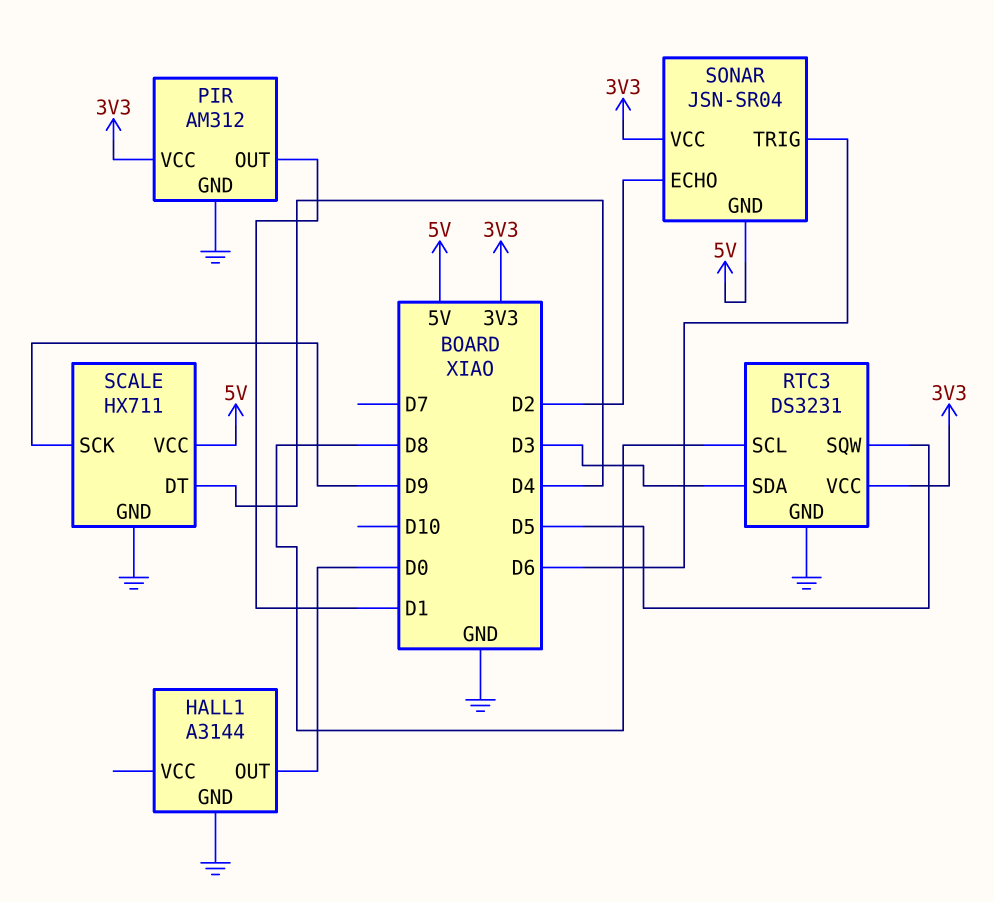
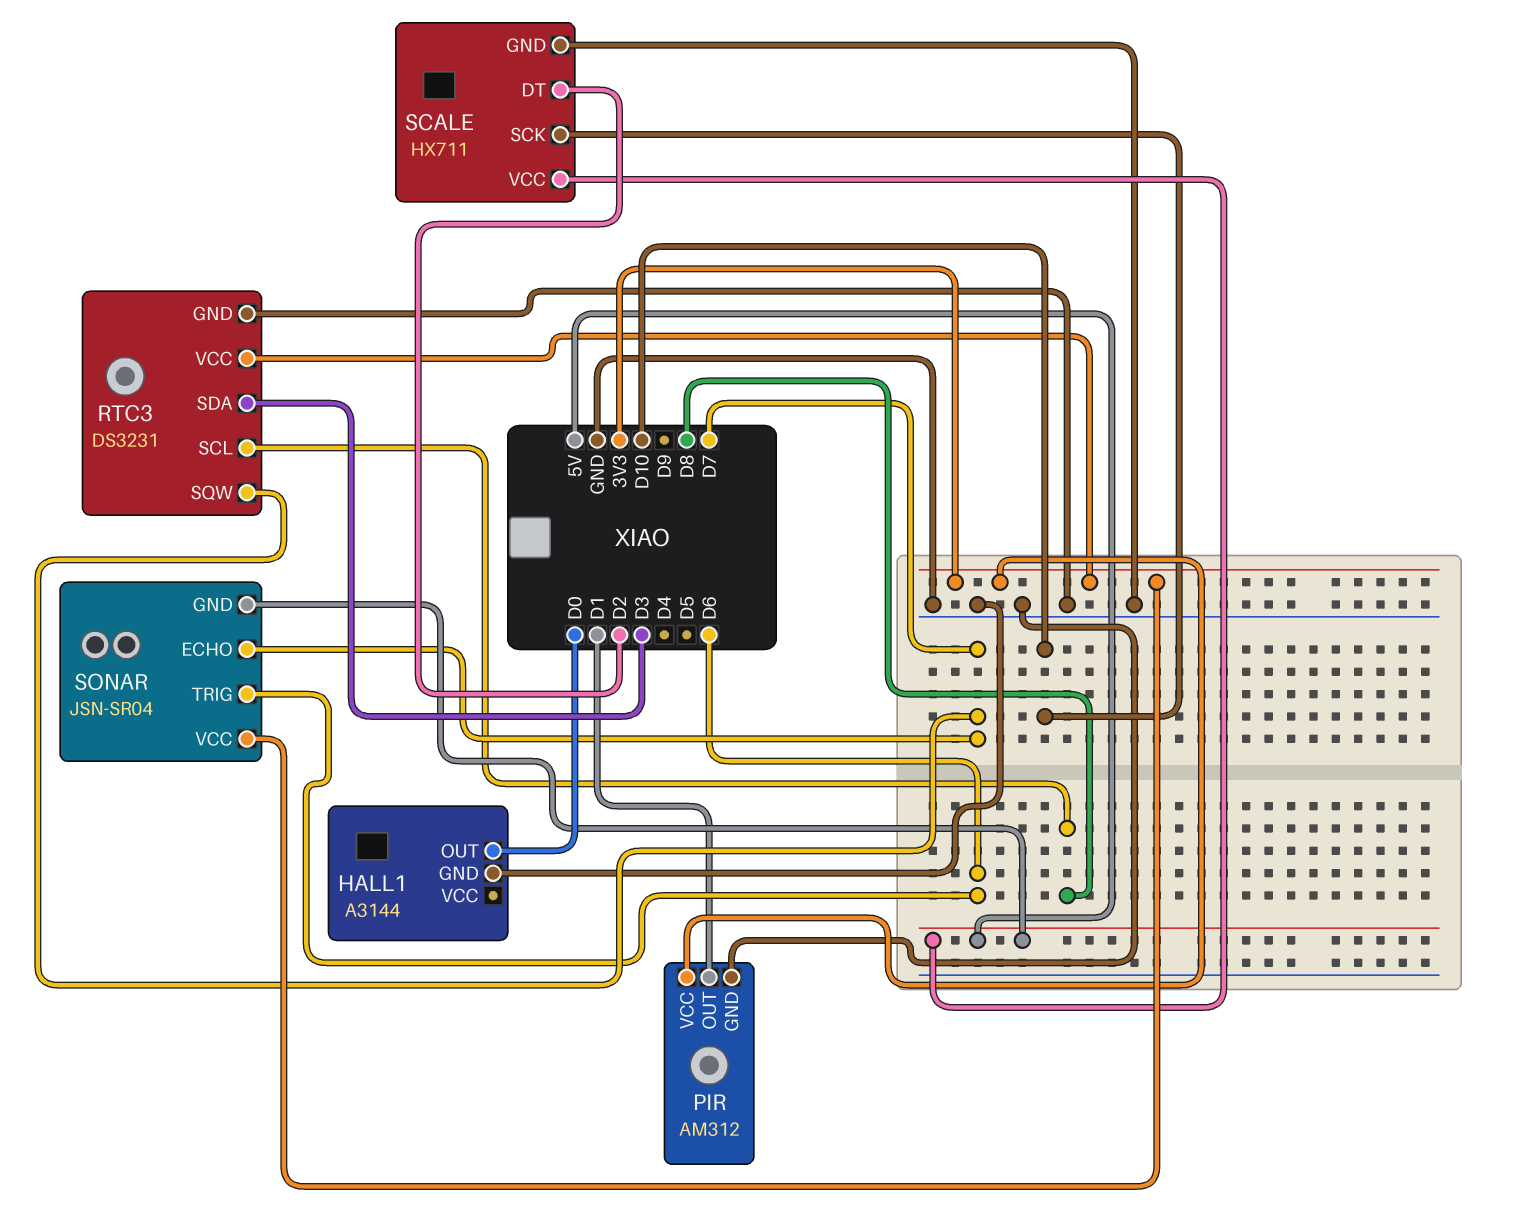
RTC3 pin SQW: D5 -> D7
SCALE pin DT: D4 -> D2
SCALE pin SCK: D9 -> D10
SONAR pin ECHO: D2 -> D7

